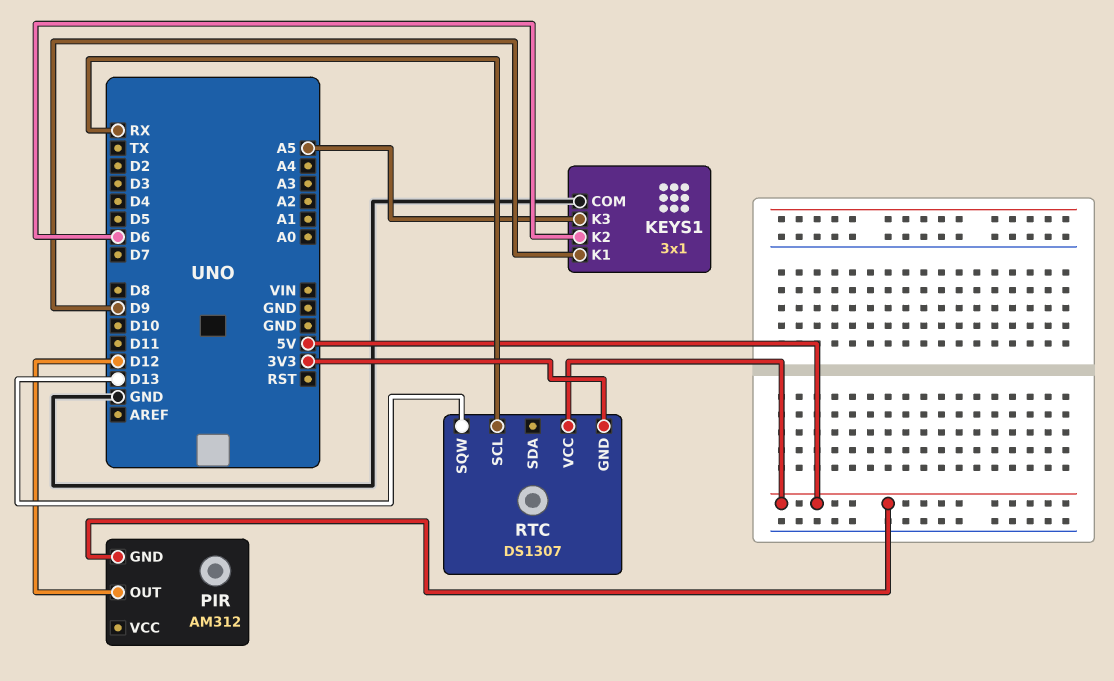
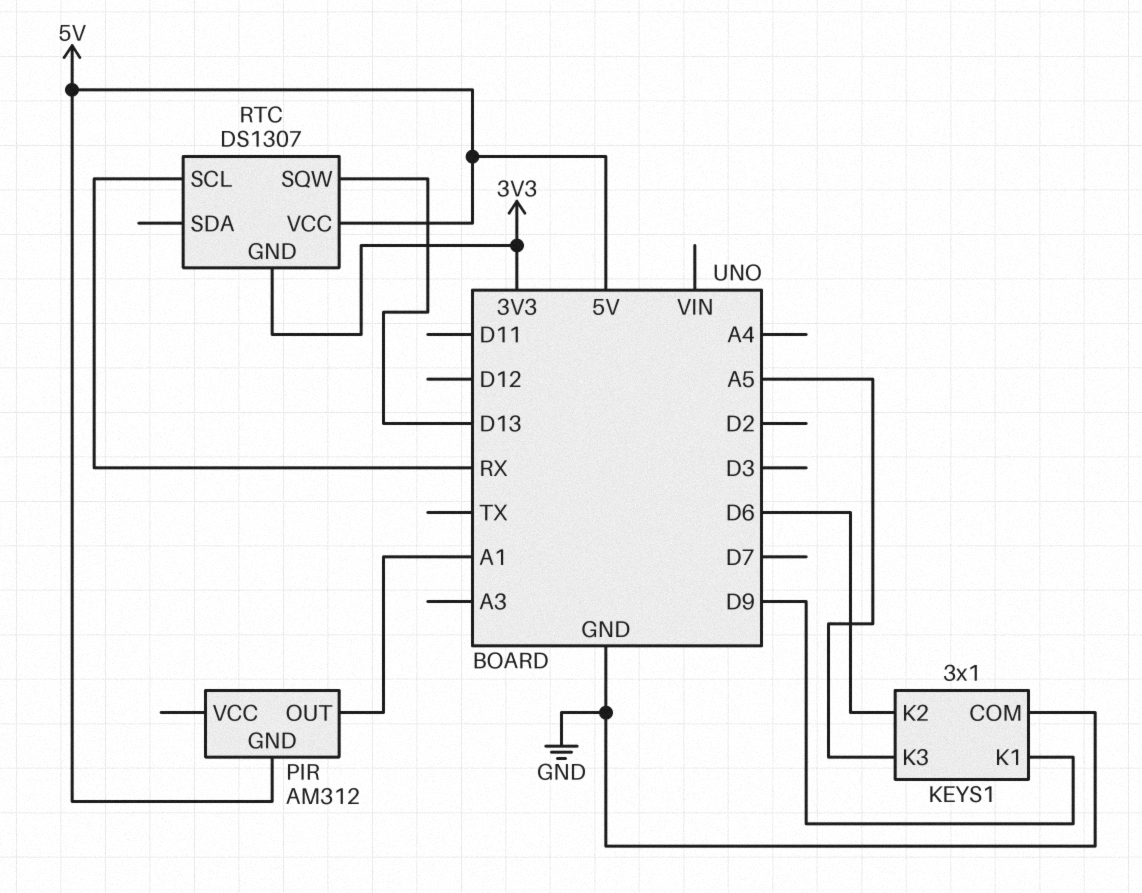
PIR pin OUT: D12 -> A1

